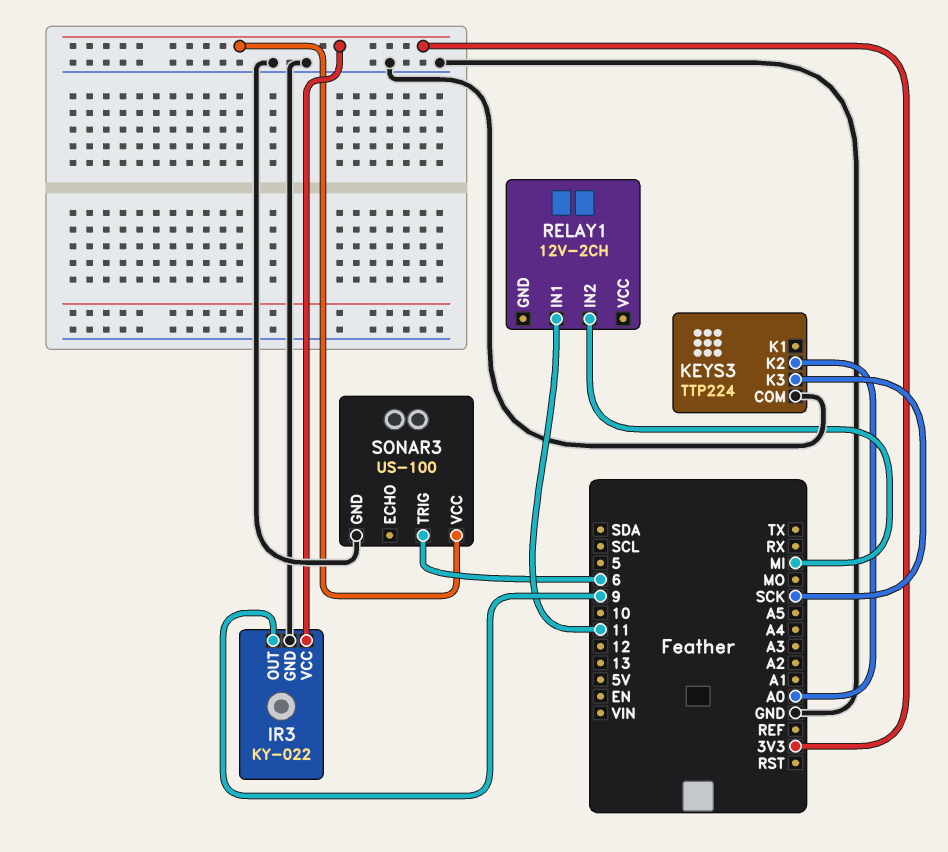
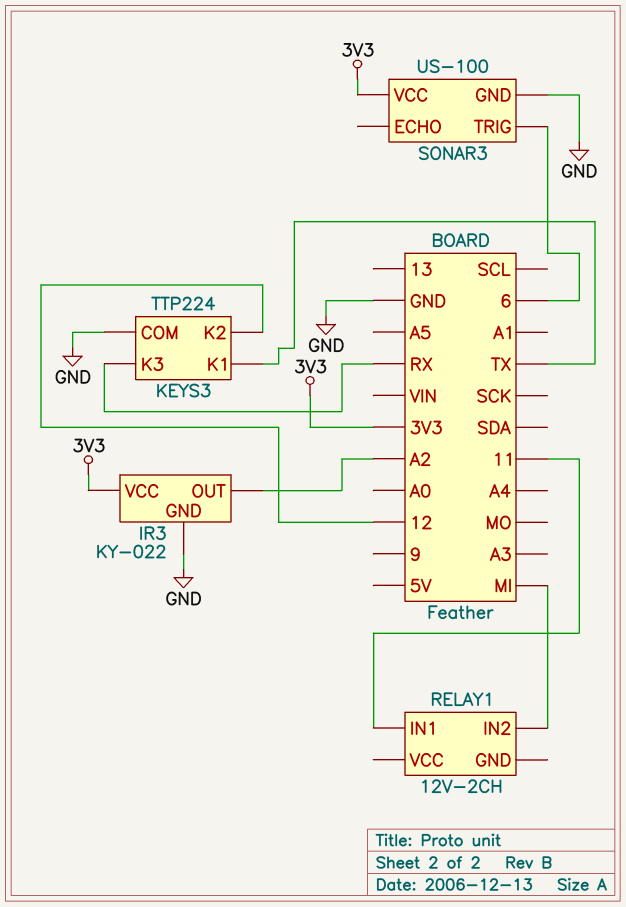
IR3 pin OUT: 9 -> A2
KEYS3 pin K1: none -> TX
KEYS3 pin K2: A0 -> 12
KEYS3 pin K3: SCK -> RX

